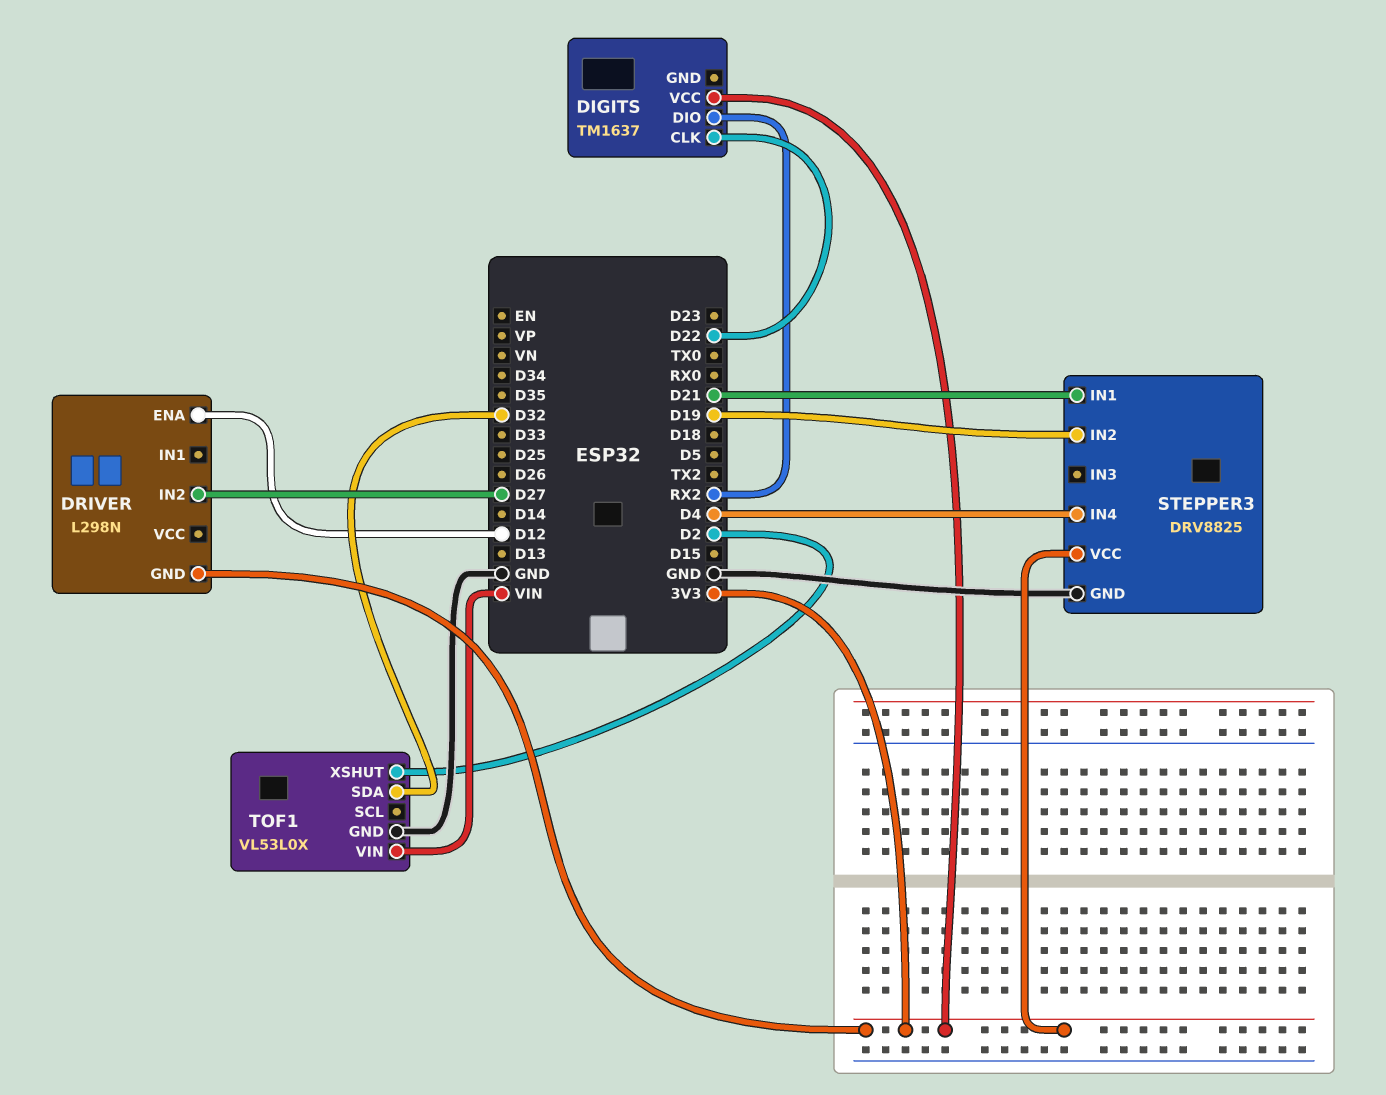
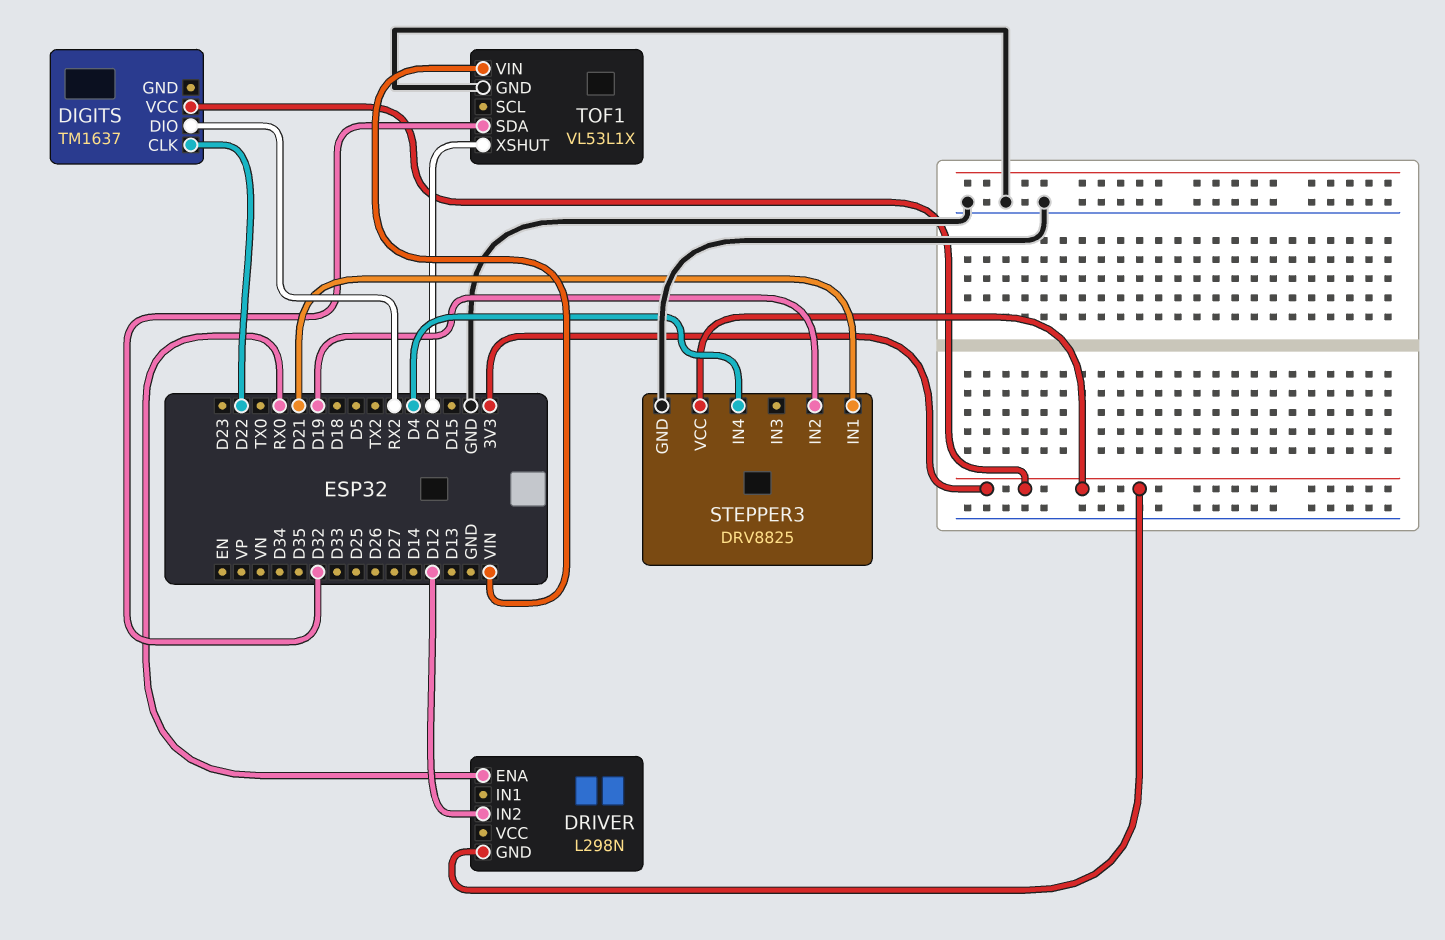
DRIVER pin ENA: D12 -> RX0
DRIVER pin IN2: D27 -> D12
TOF1: VL53L0X -> VL53L1X

